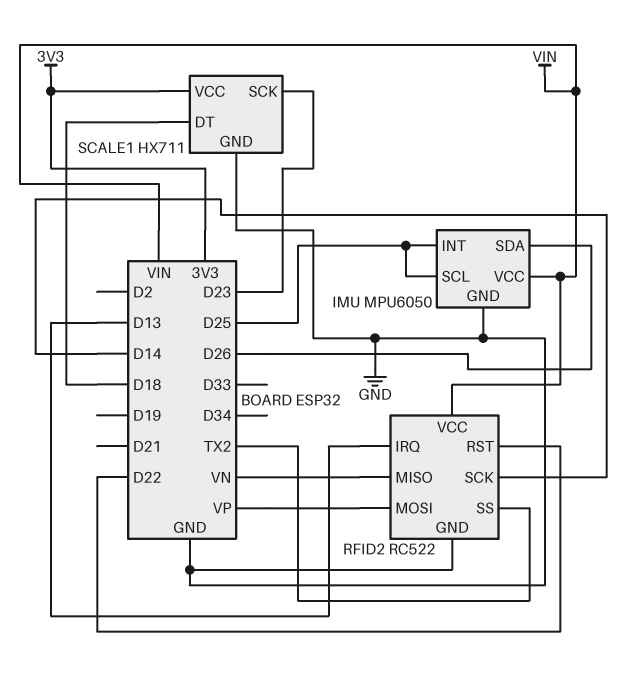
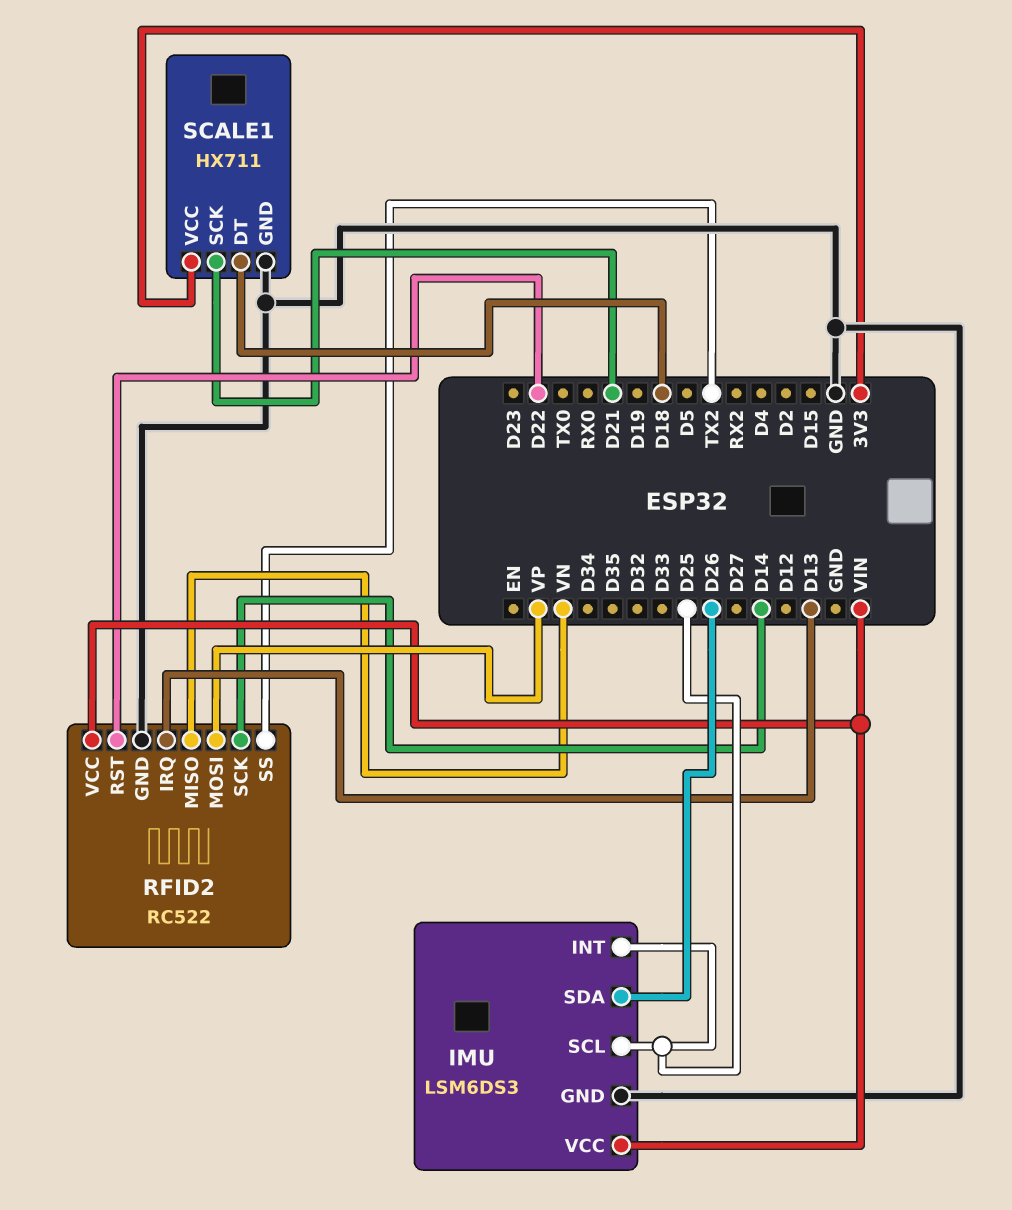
IMU: MPU6050 -> LSM6DS3
SCALE1 pin SCK: D23 -> D21

